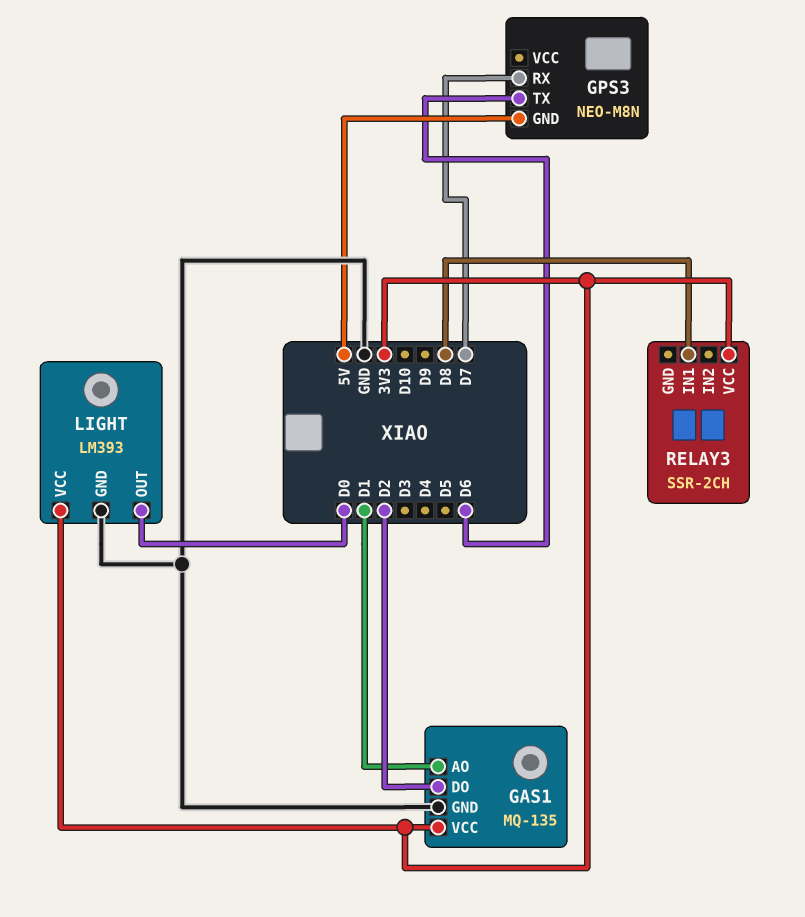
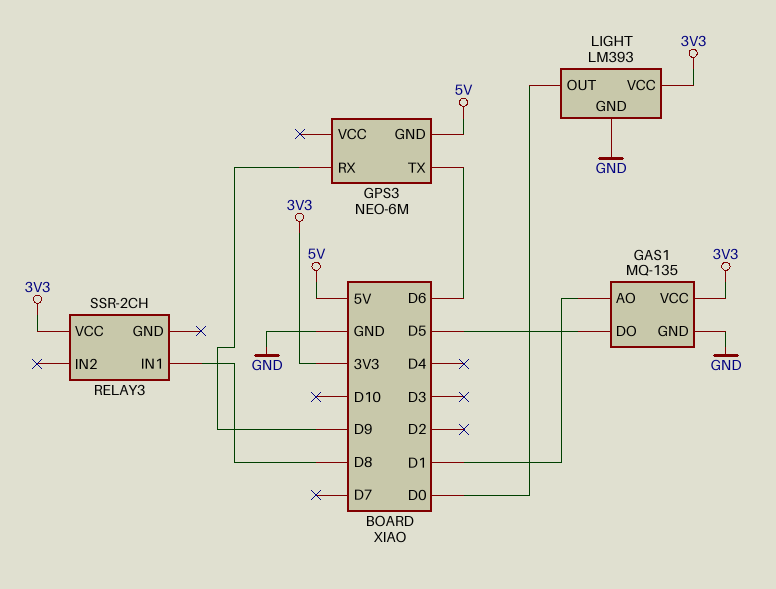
GAS1 pin DO: D2 -> D5
GPS3: NEO-M8N -> NEO-6M
GPS3 pin RX: D7 -> D9

